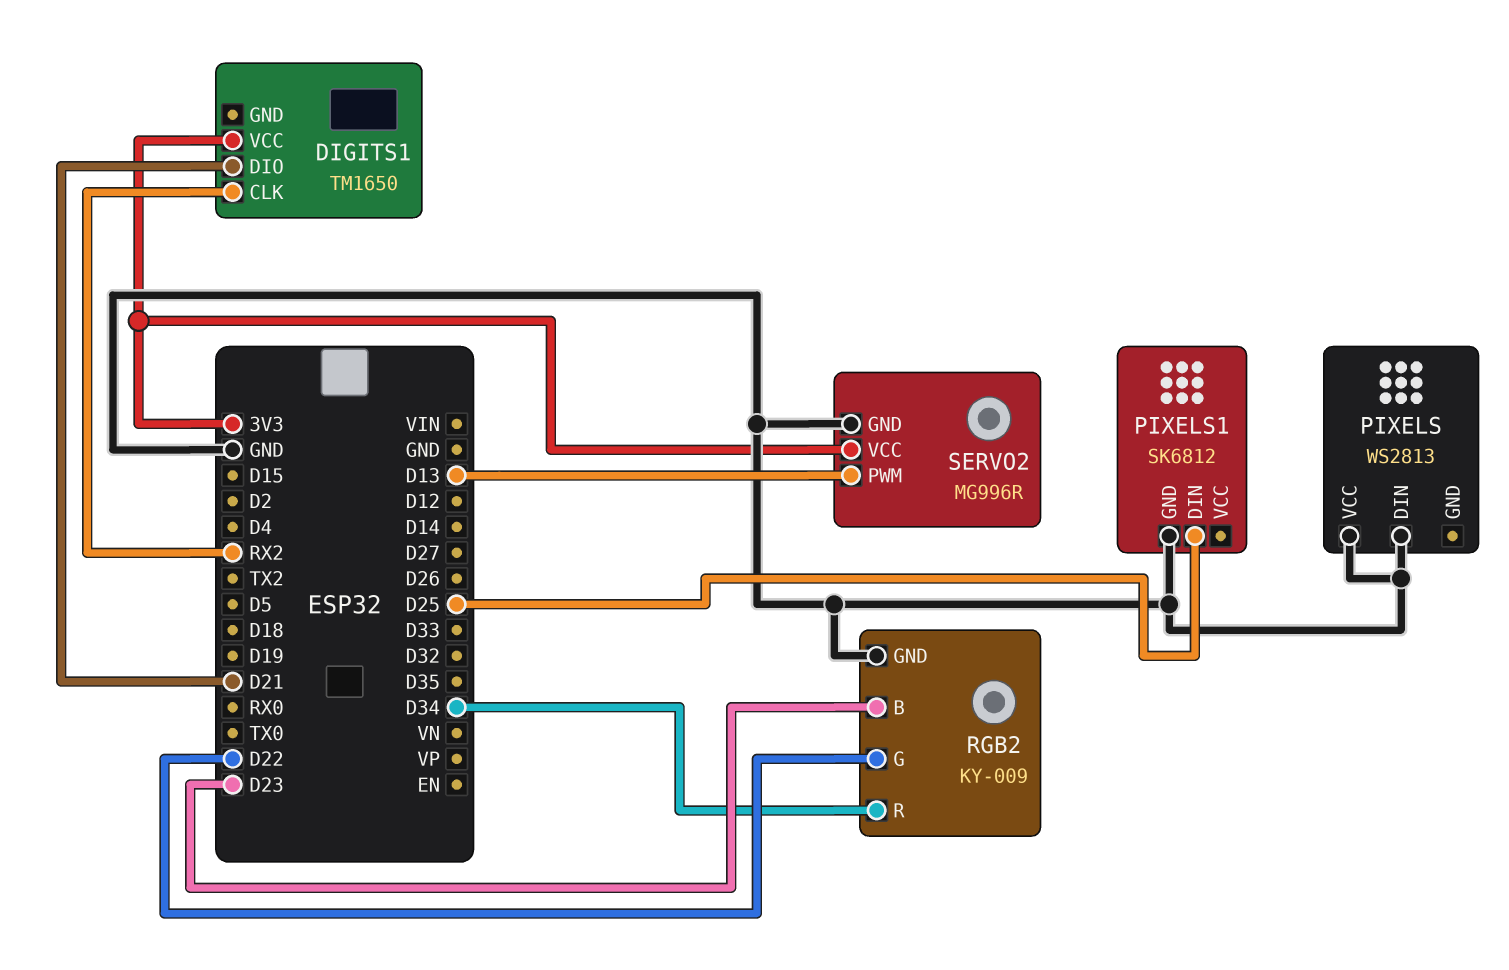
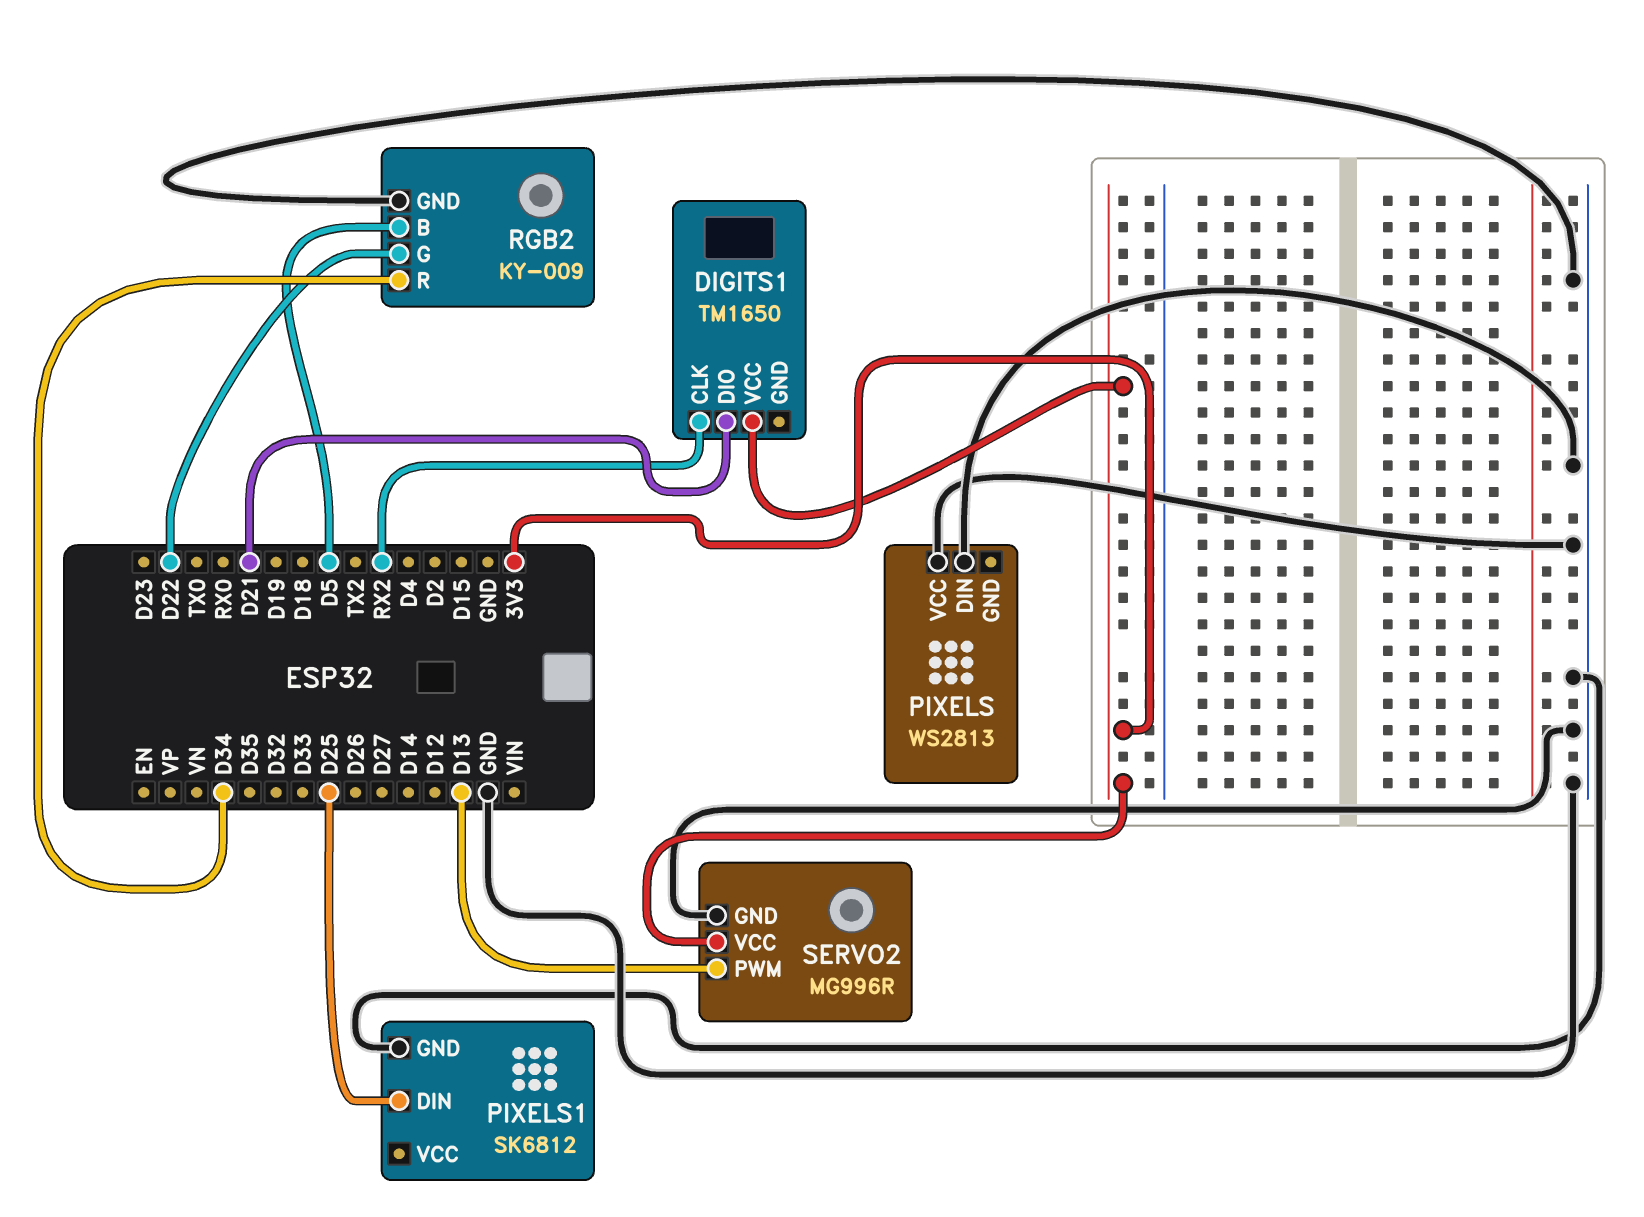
RGB2 pin B: D23 -> D5

